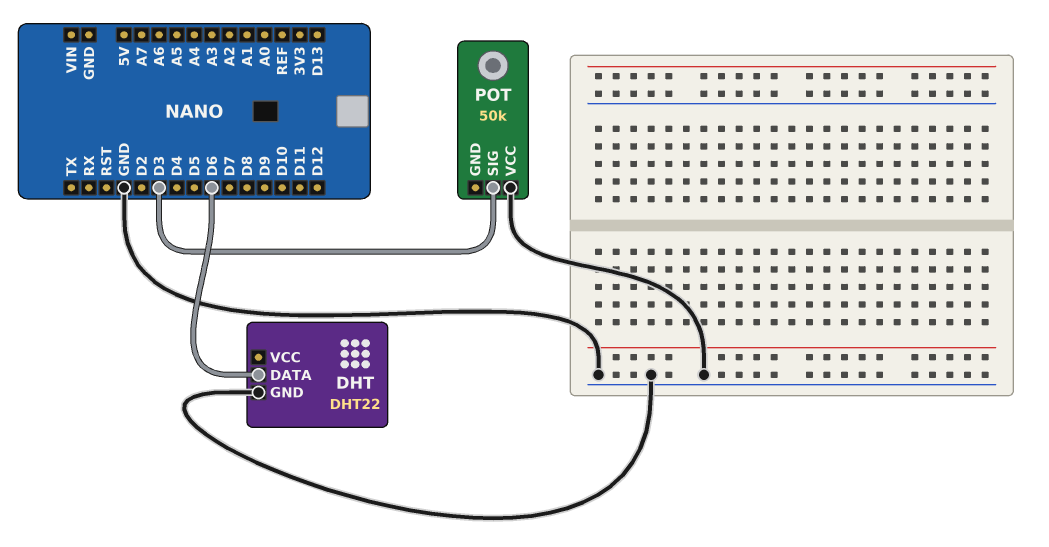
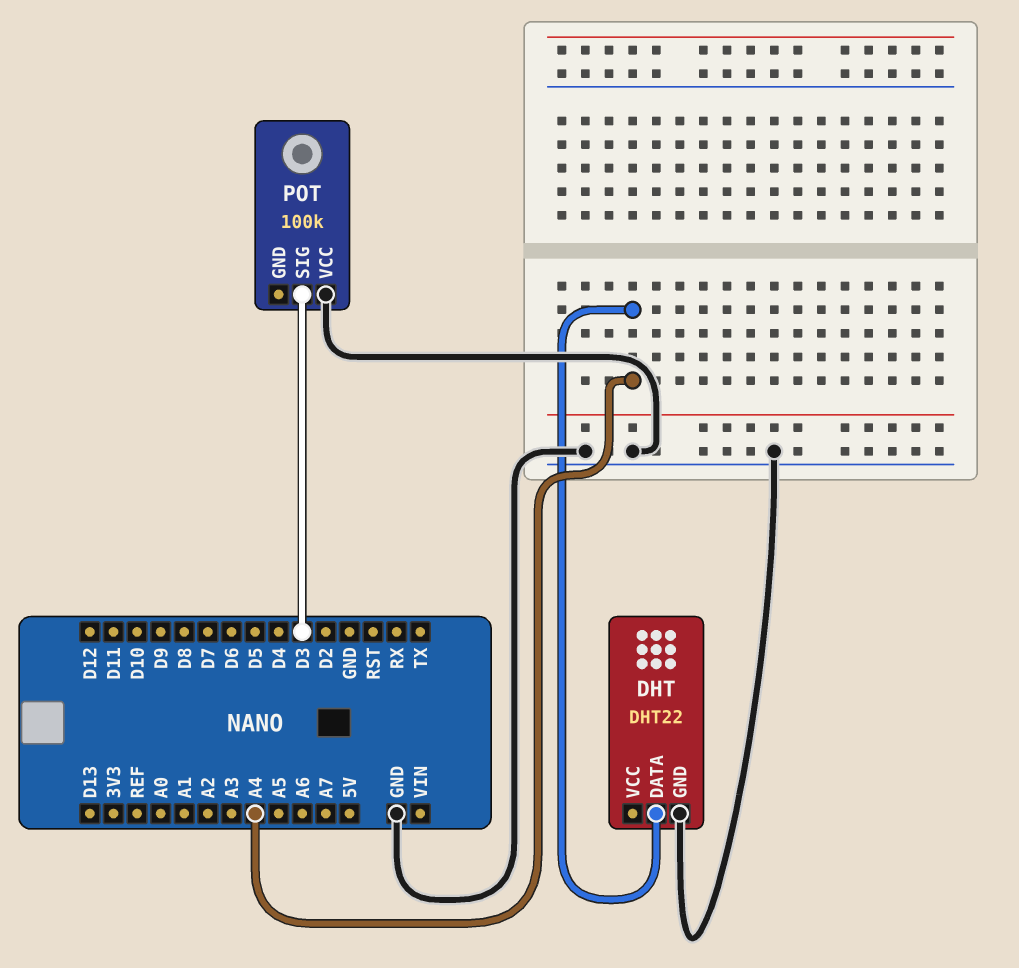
DHT pin DATA: D6 -> A4
POT: 50k -> 100k

